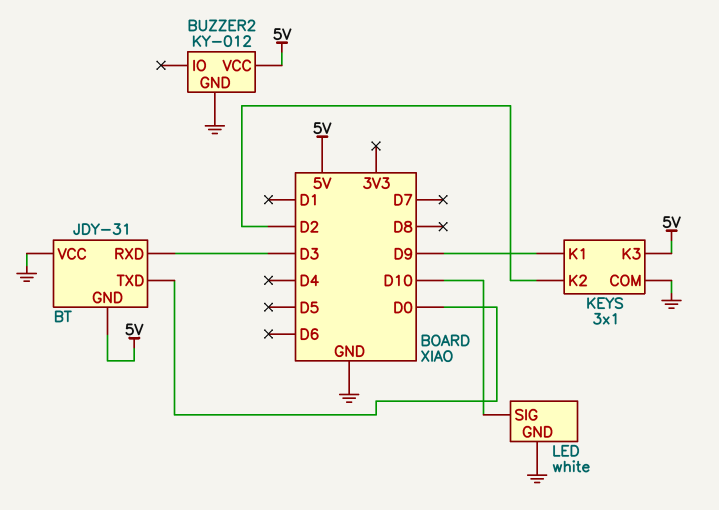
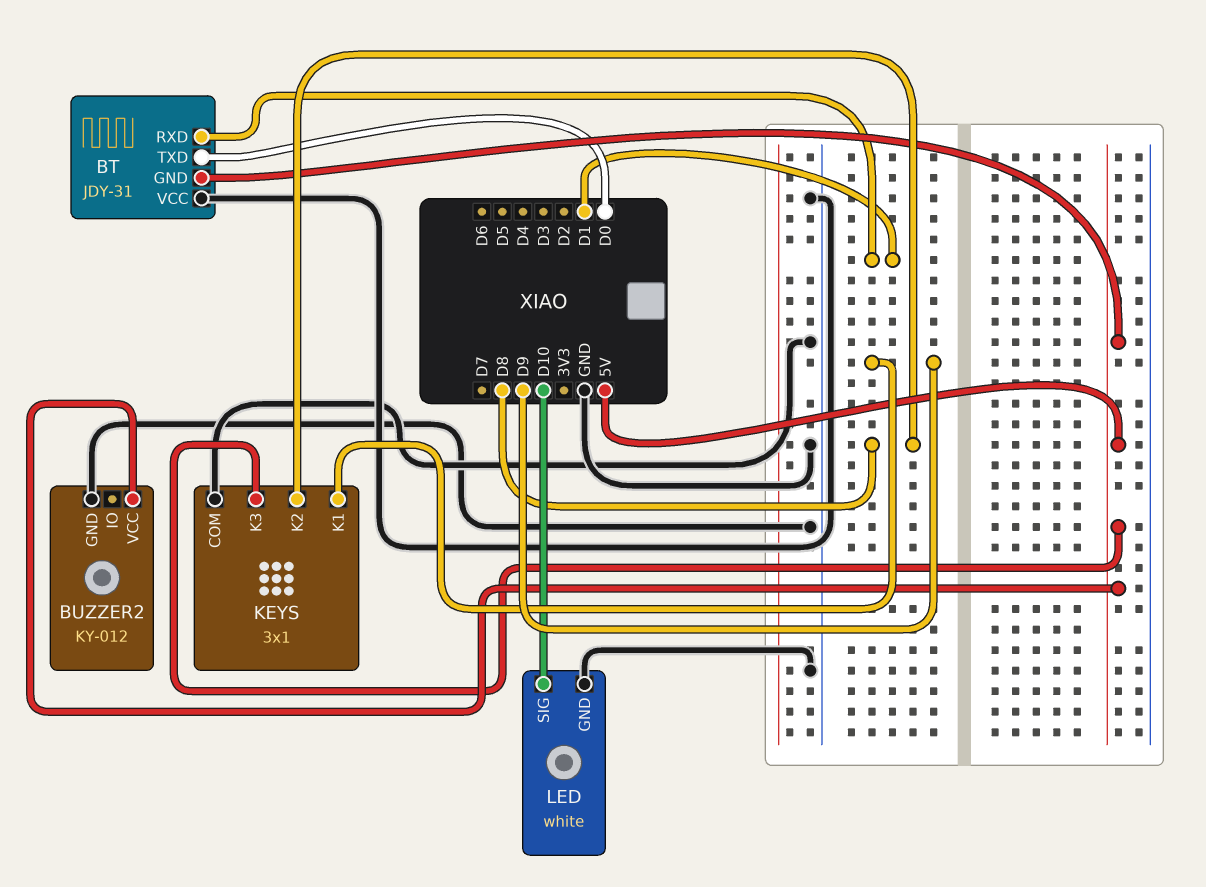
BT pin RXD: D3 -> D1
KEYS pin K2: D2 -> D8

